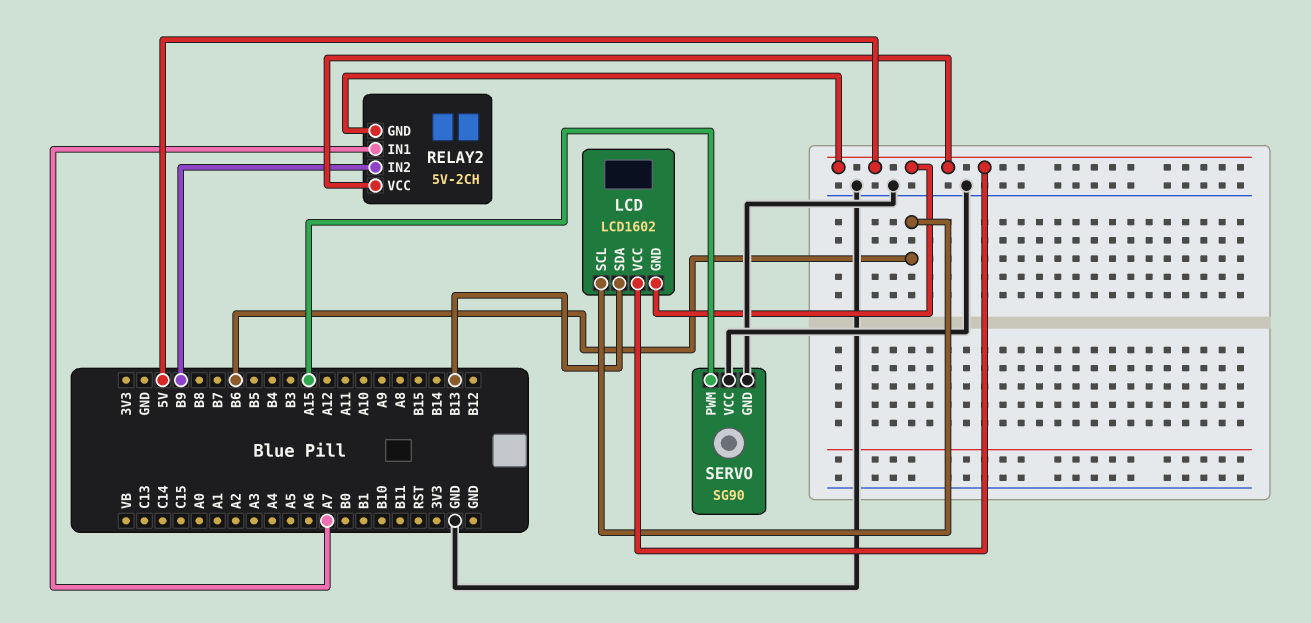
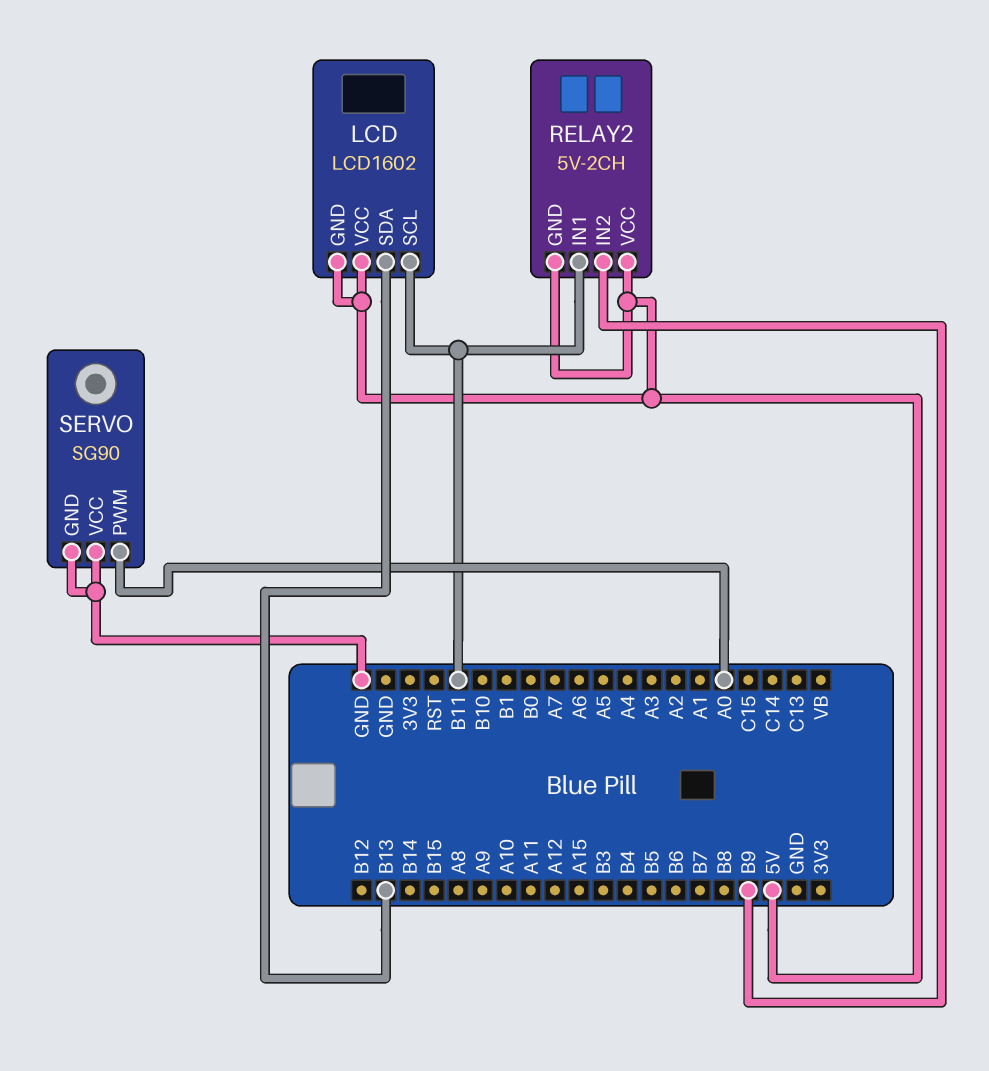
LCD pin SCL: B6 -> B11
RELAY2 pin IN1: A7 -> B11
SERVO pin PWM: A15 -> A0

